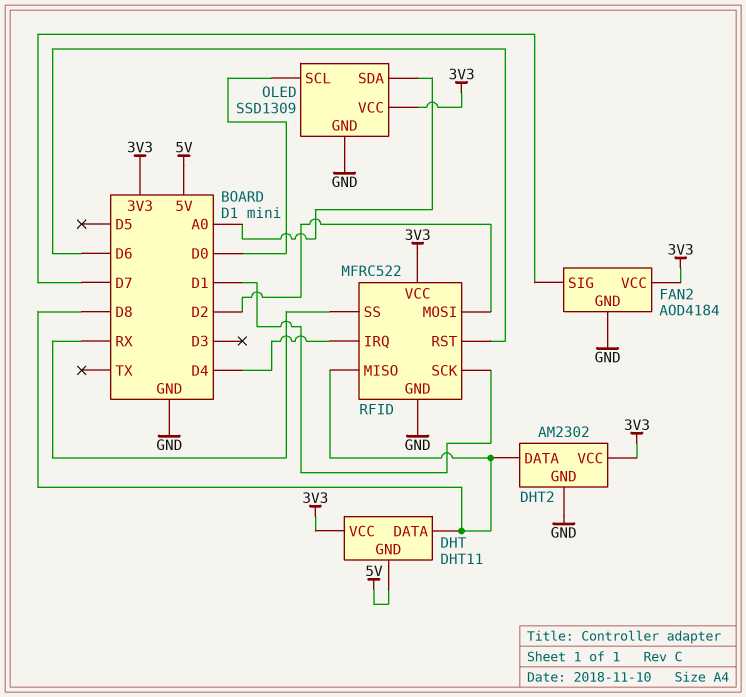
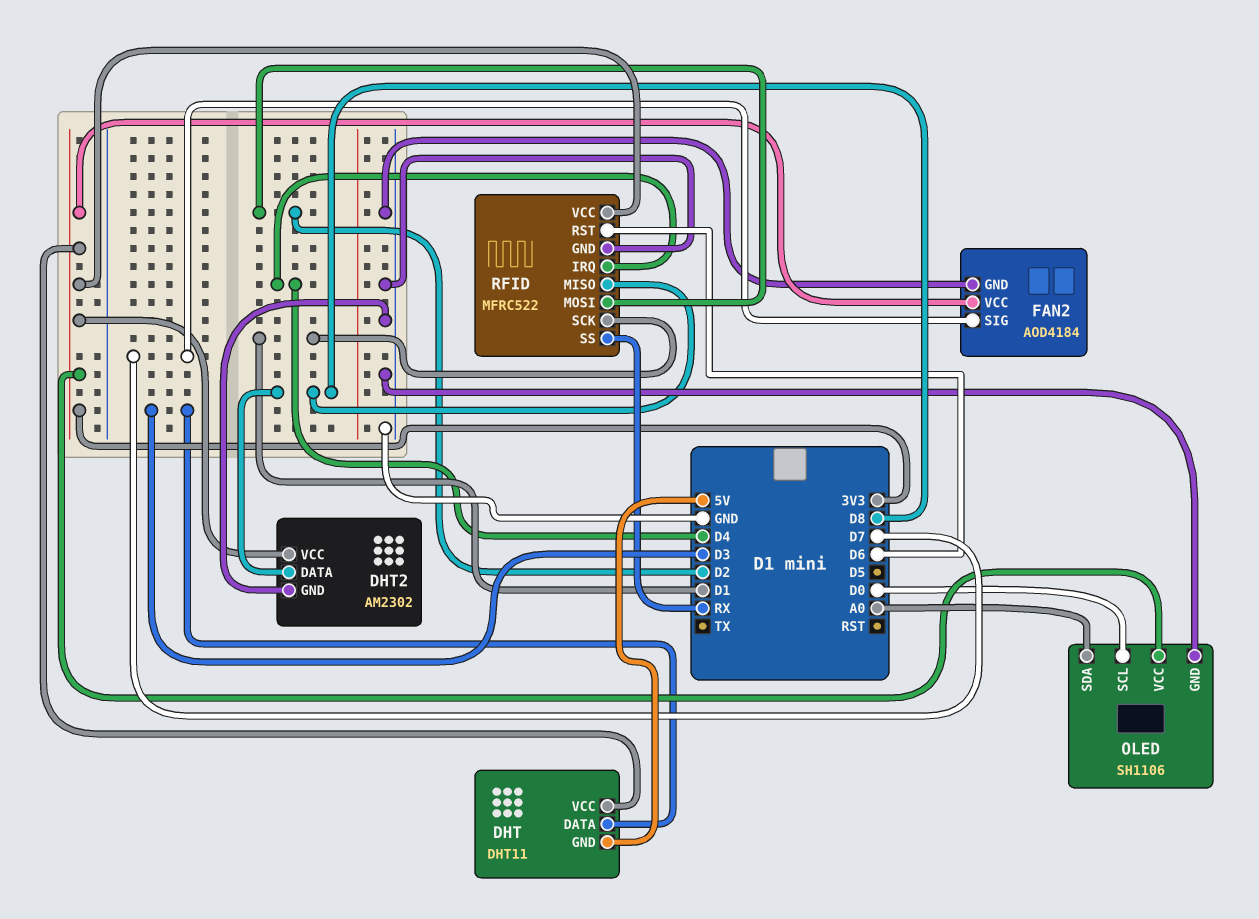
DHT pin DATA: D8 -> D3
OLED: SSD1309 -> SH1106

